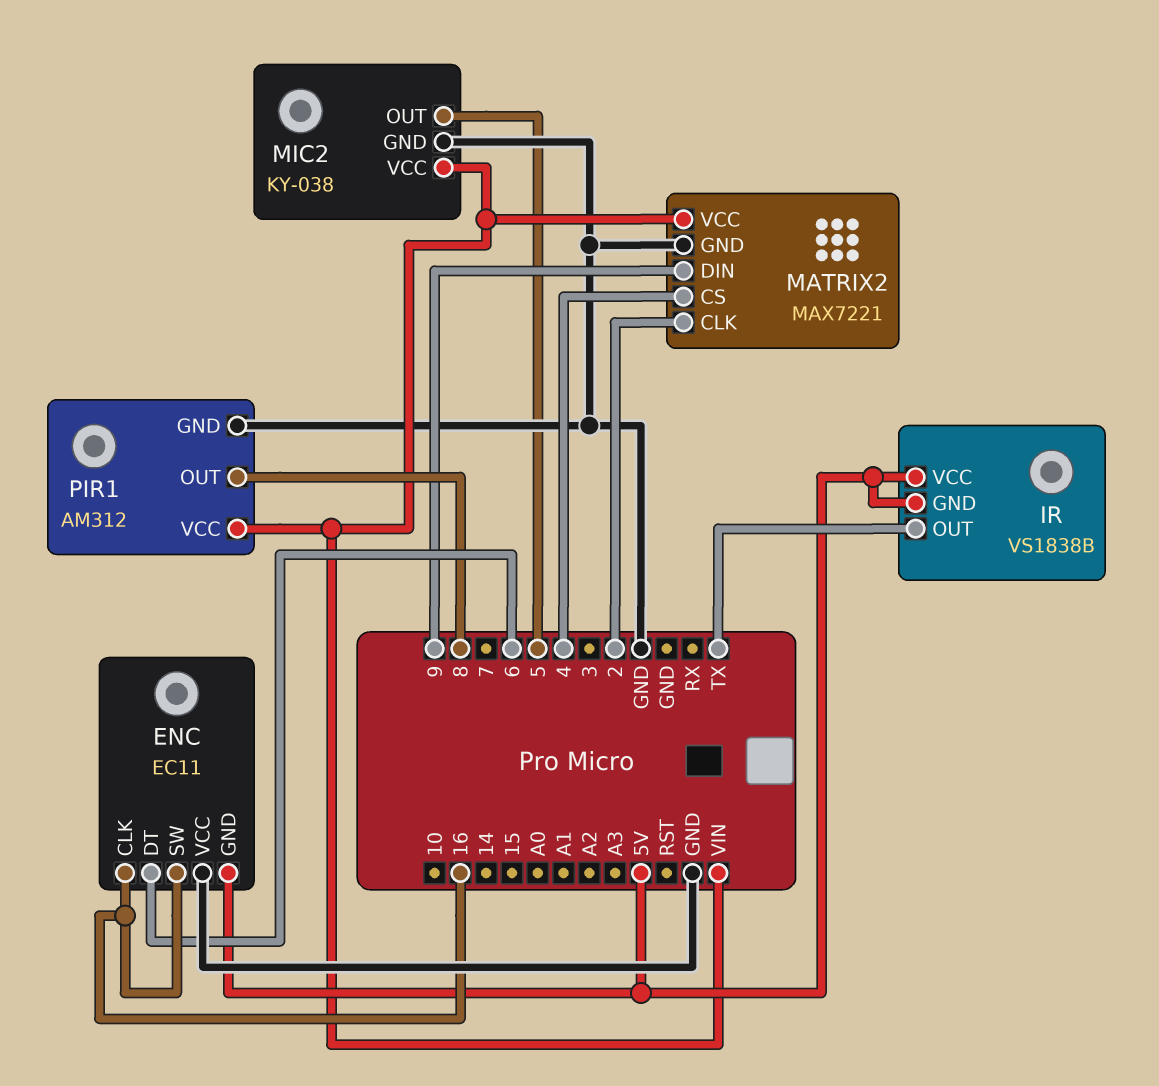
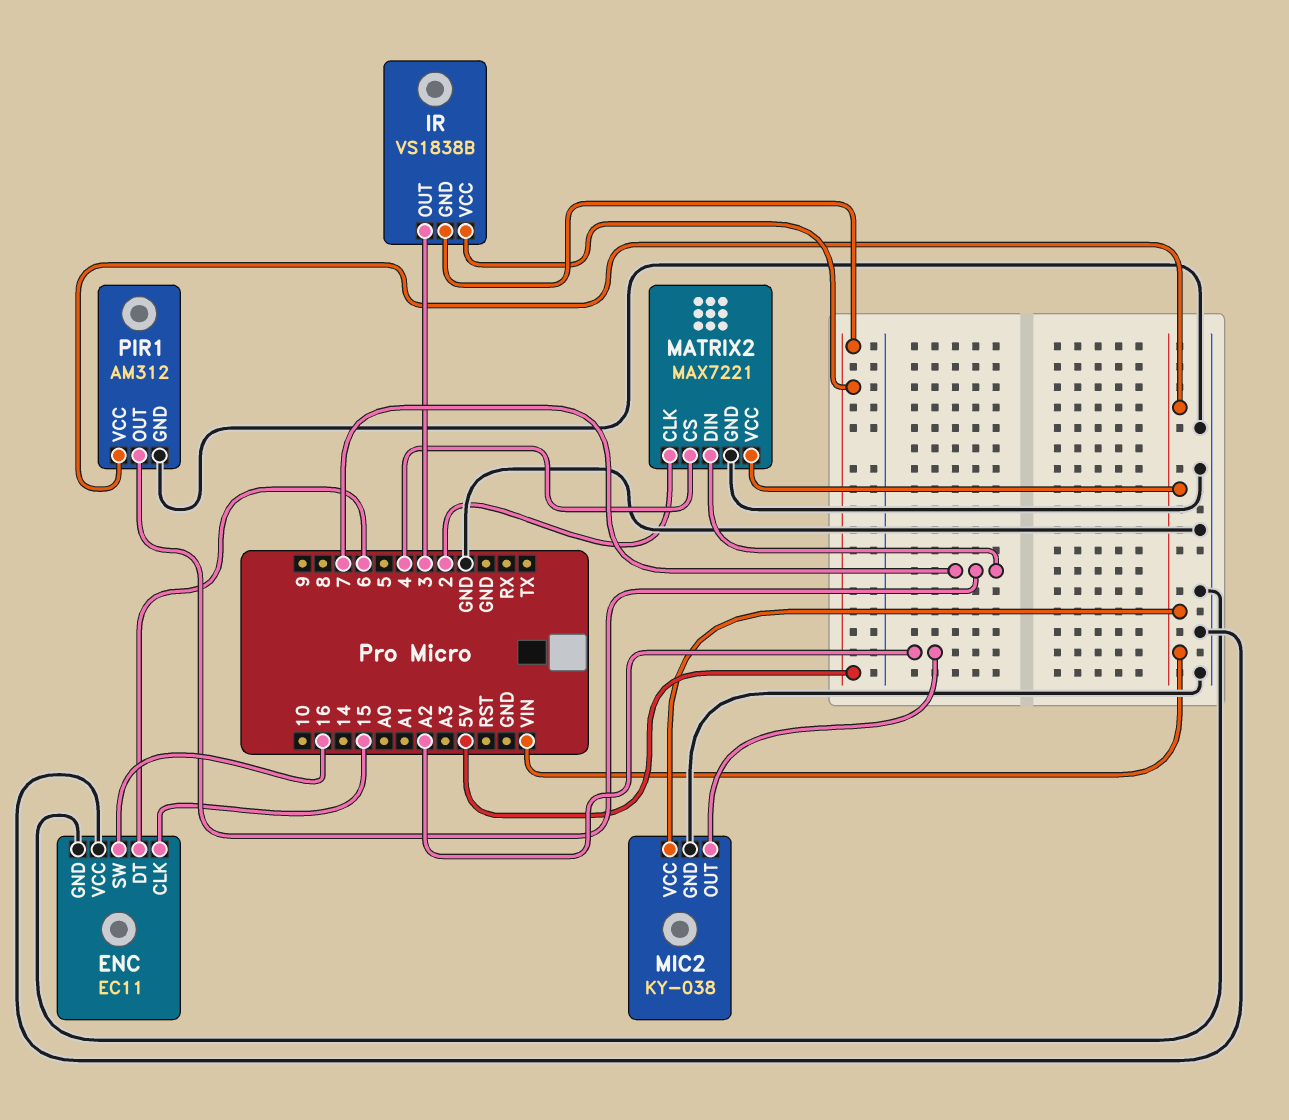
ENC pin CLK: 16 -> 15
ENC pin GND: 5V -> GND
IR pin OUT: TX -> 3
MATRIX2 pin DIN: 9 -> 7
MIC2 pin OUT: 5 -> A2
PIR1 pin OUT: 8 -> 7

